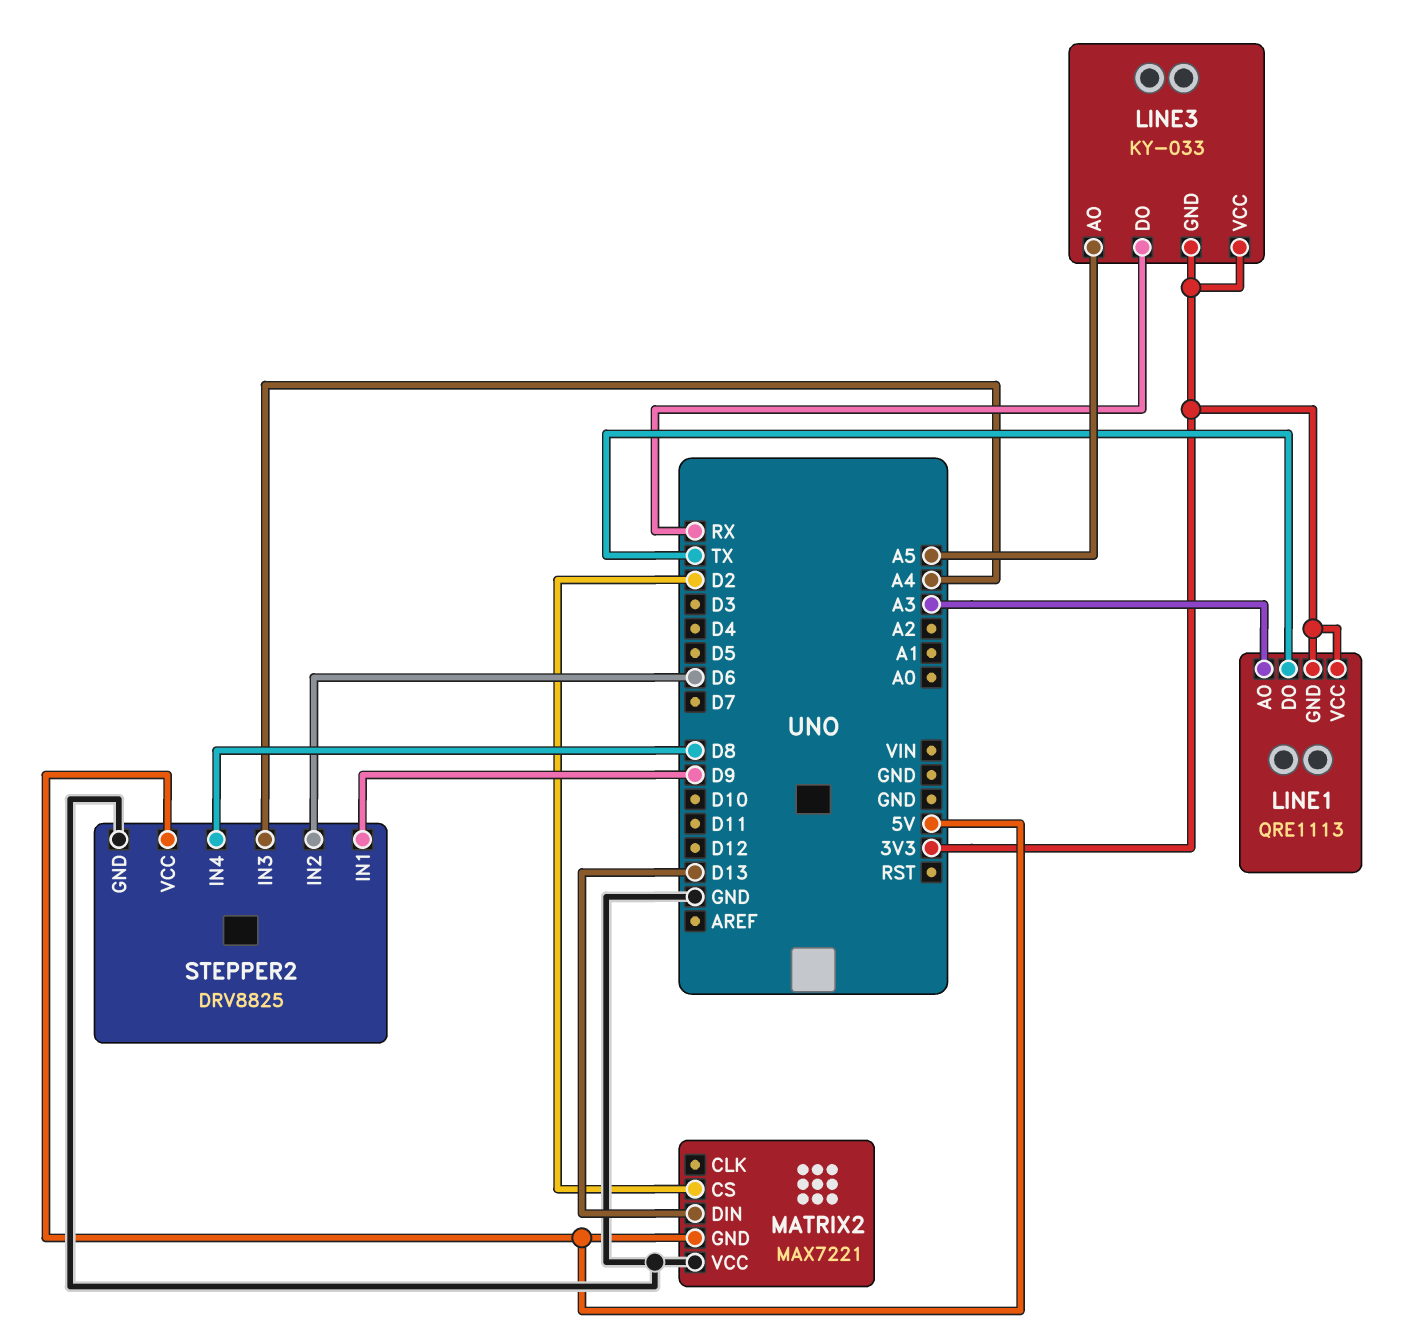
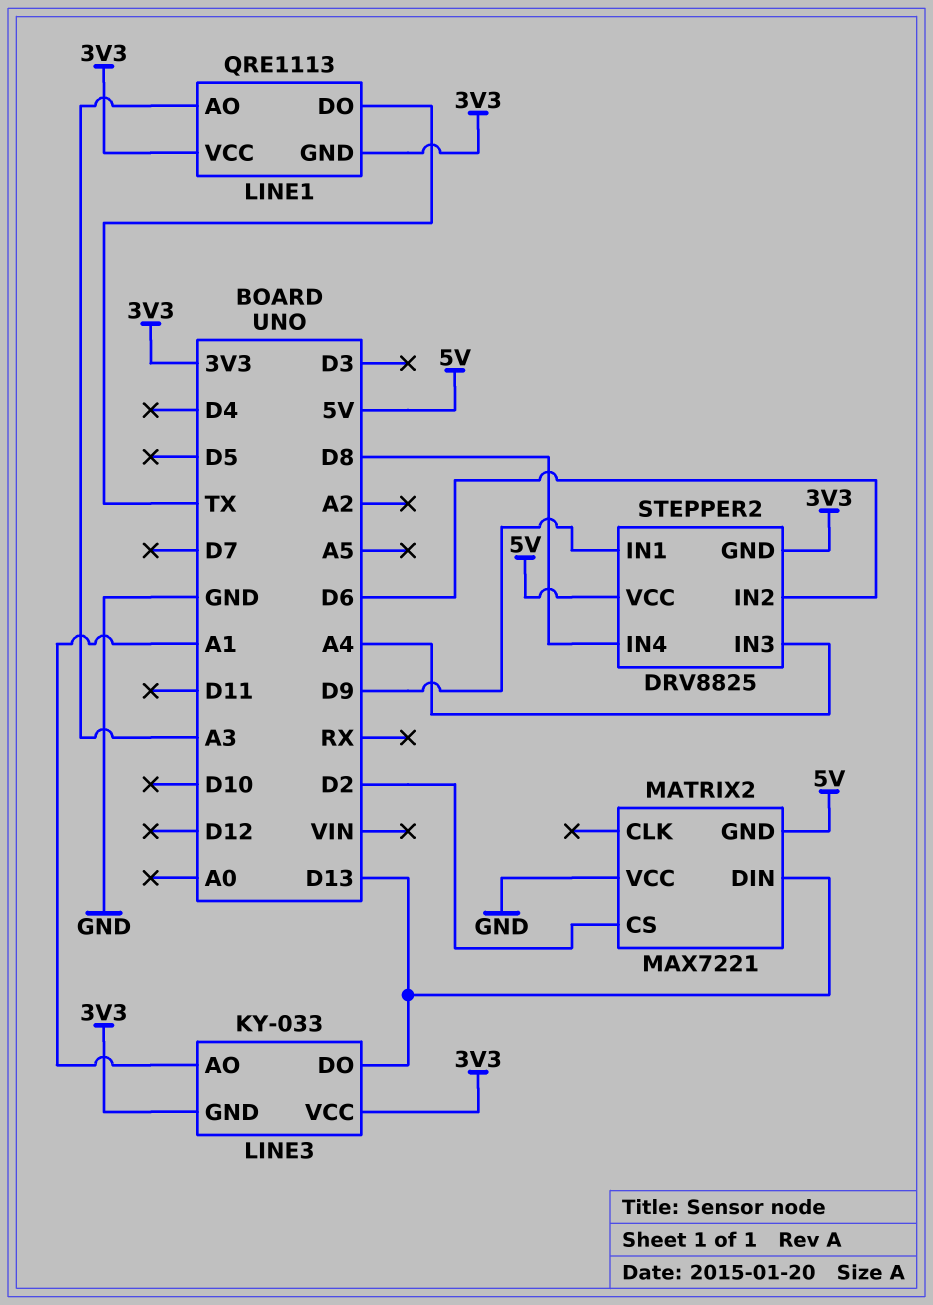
LINE3 pin AO: A5 -> A1
LINE3 pin DO: RX -> D13
STEPPER2 pin GND: GND -> 3V3

